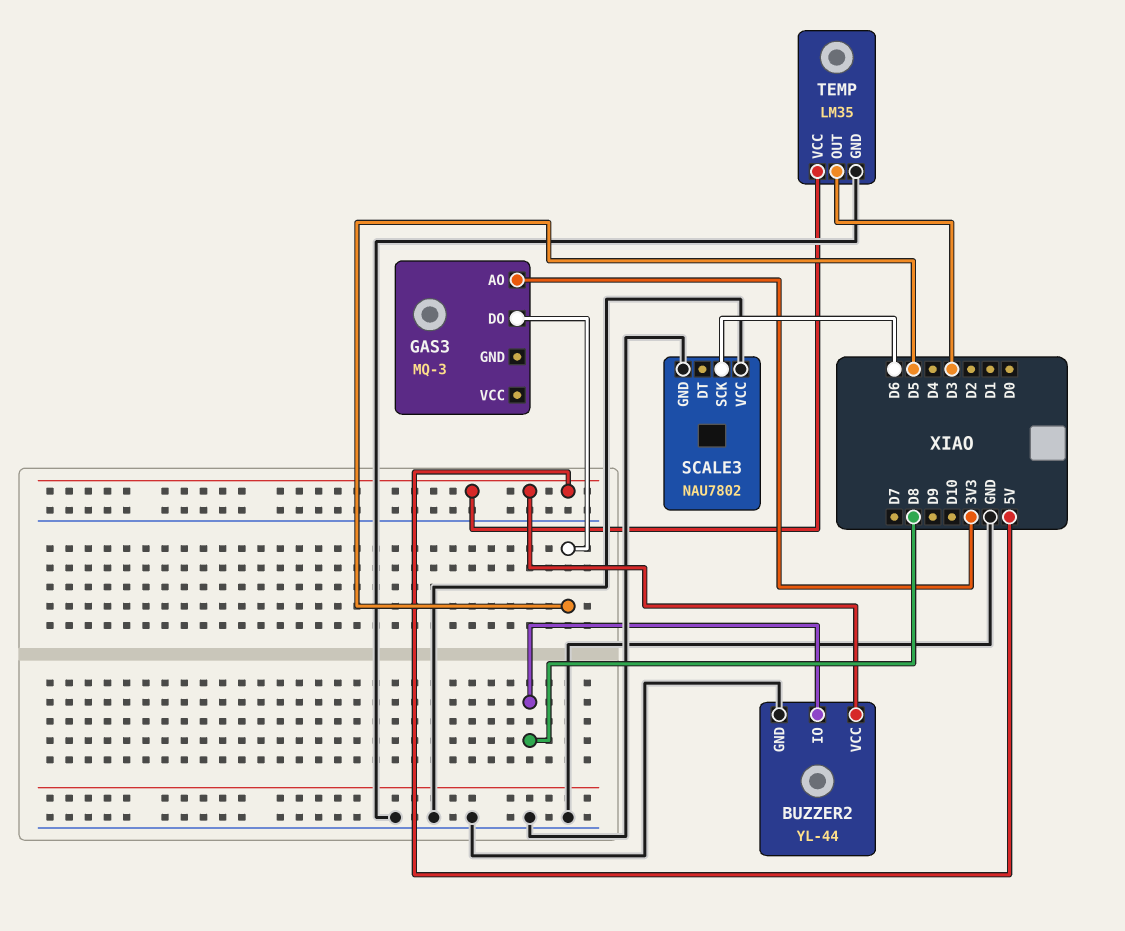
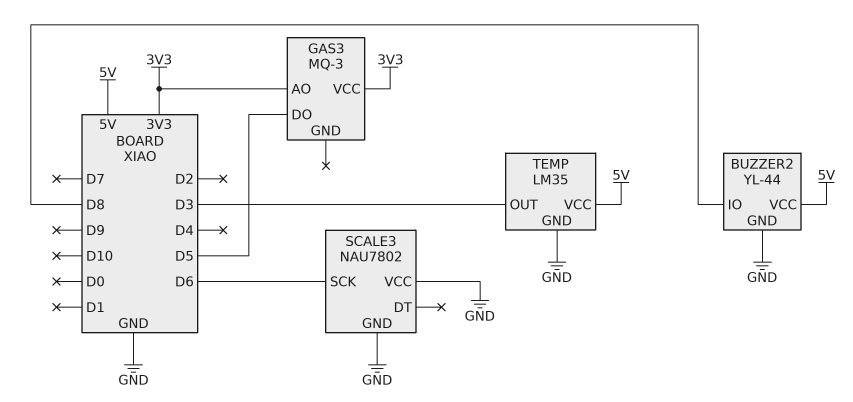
GAS3 pin VCC: none -> 3V3

